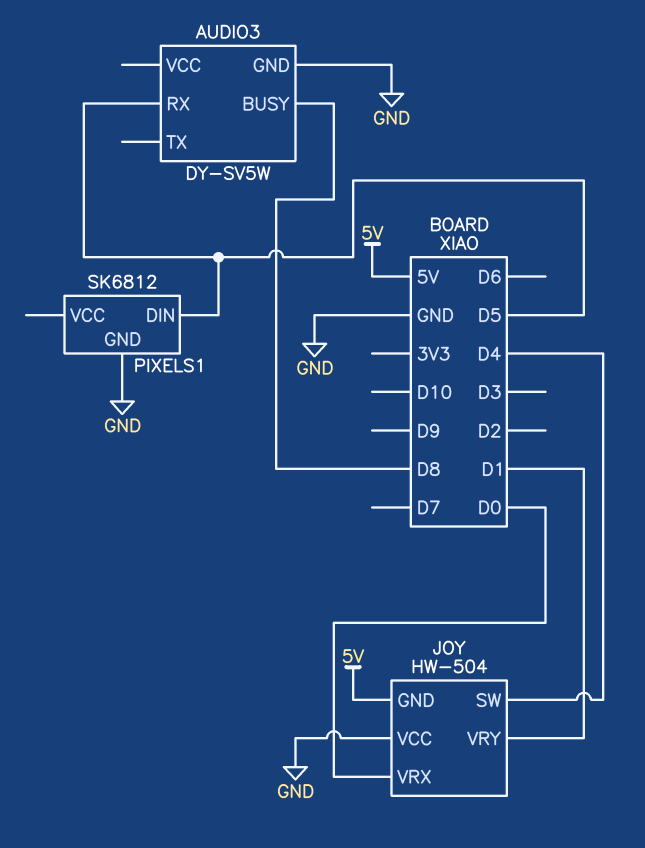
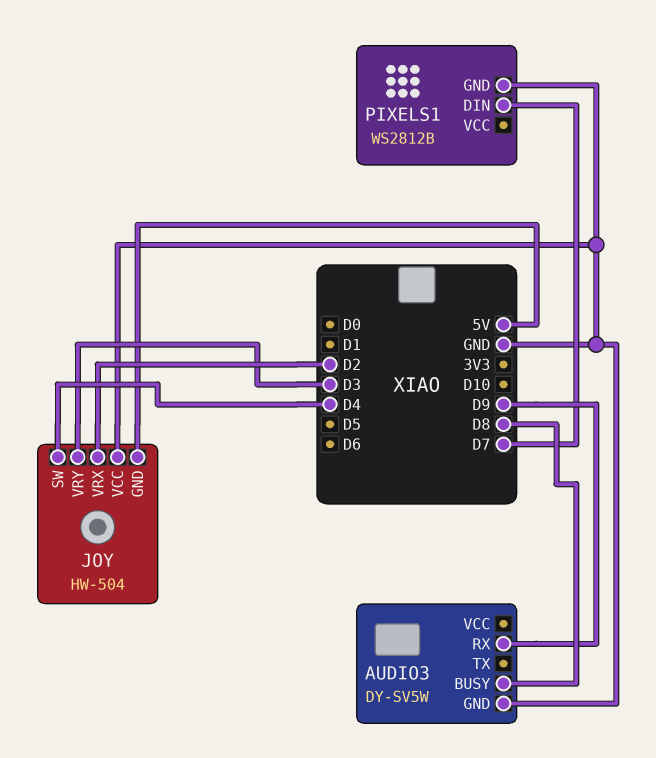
AUDIO3 pin RX: D5 -> D9
JOY pin VRX: D0 -> D2
JOY pin VRY: D1 -> D3
PIXELS1: SK6812 -> WS2812B
PIXELS1 pin DIN: D5 -> D7

